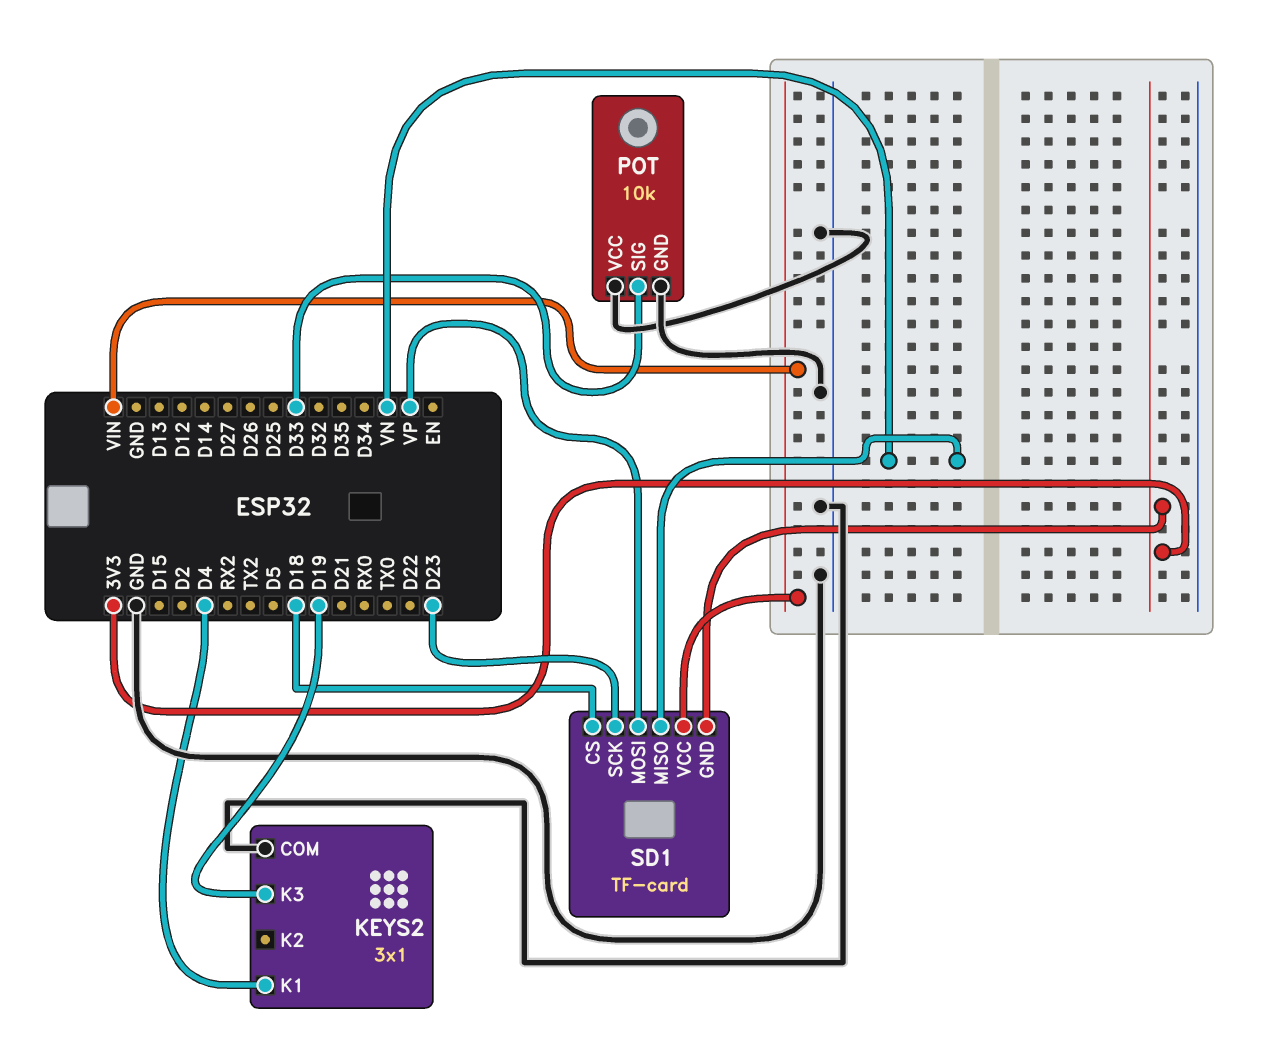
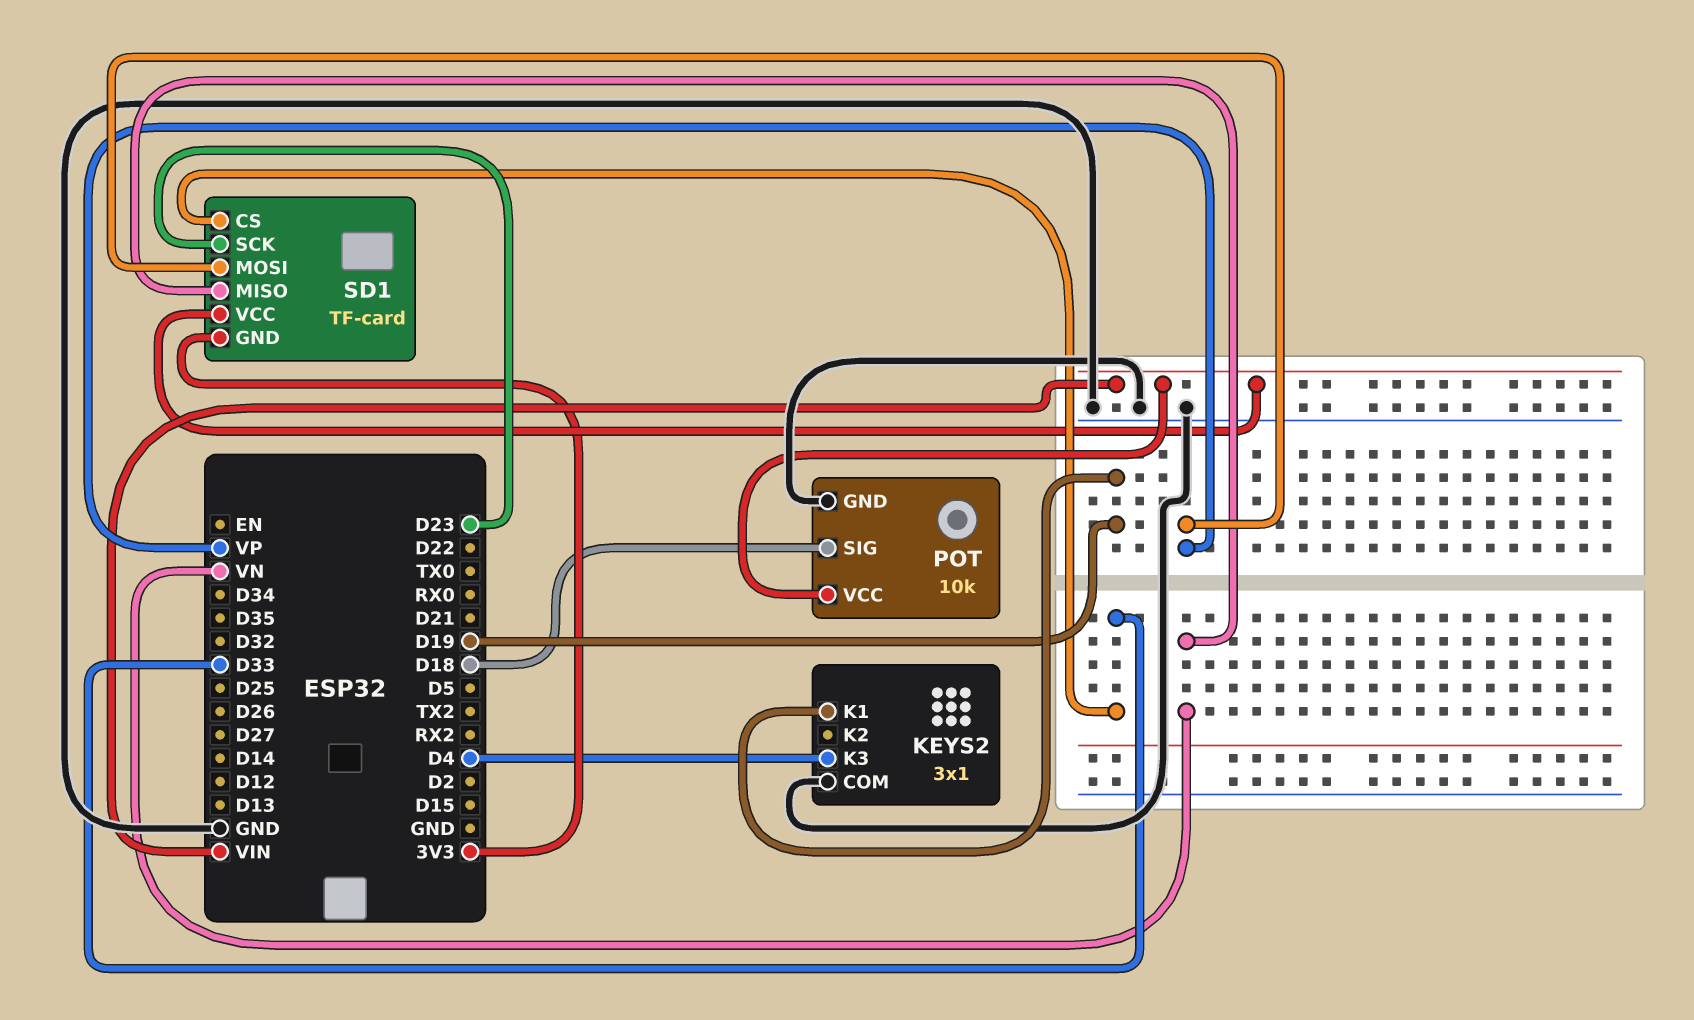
KEYS2 pin K1: D4 -> D19
KEYS2 pin K3: D19 -> D4
POT pin SIG: D33 -> D18
POT pin VCC: GND -> VIN
SD1 pin CS: D18 -> D33

